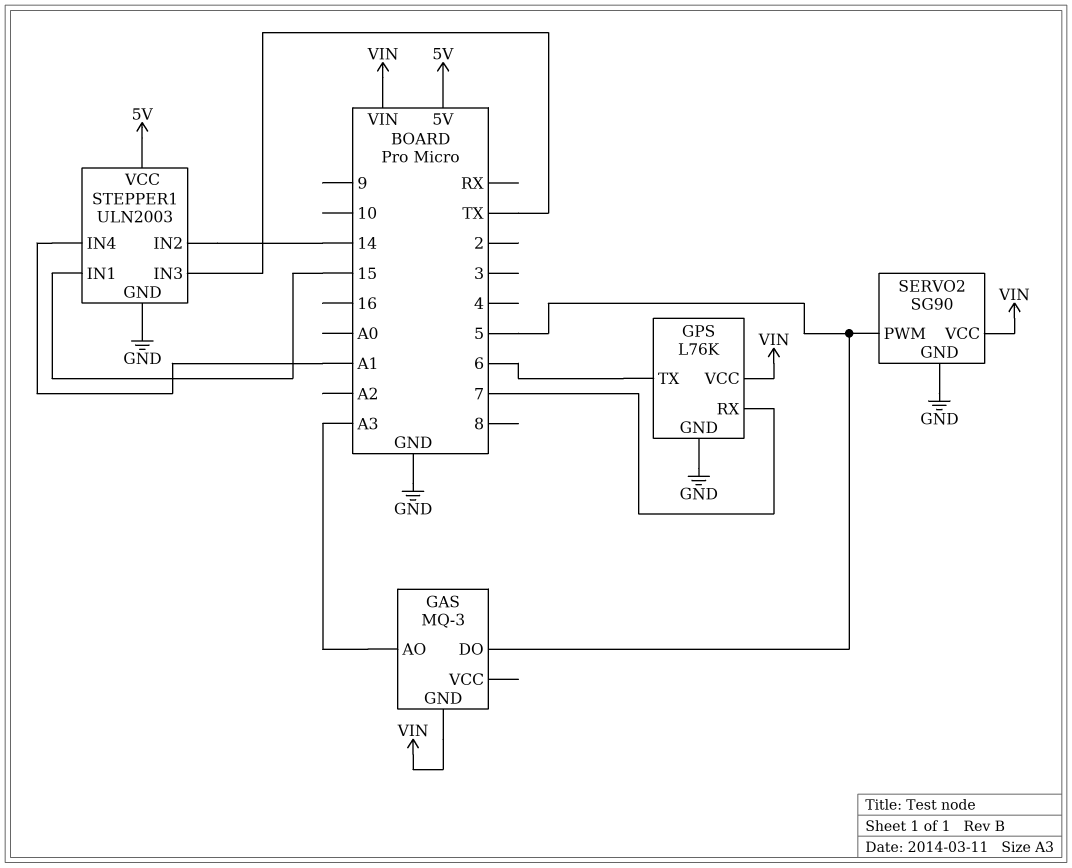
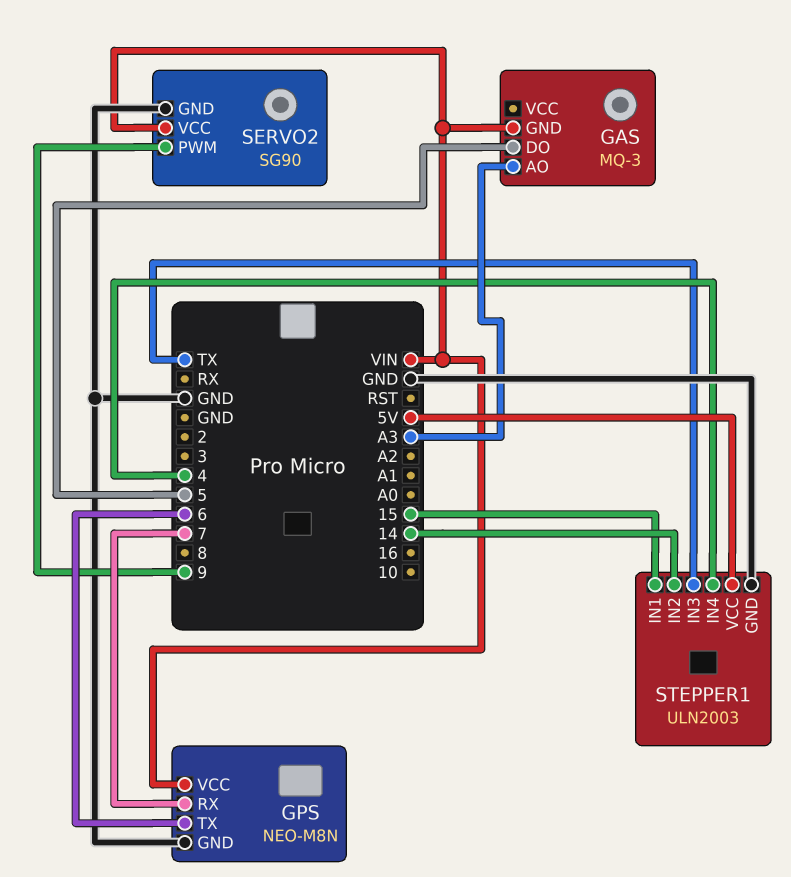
GPS: L76K -> NEO-M8N
SERVO2 pin PWM: 5 -> 9
STEPPER1 pin IN4: A1 -> 4

